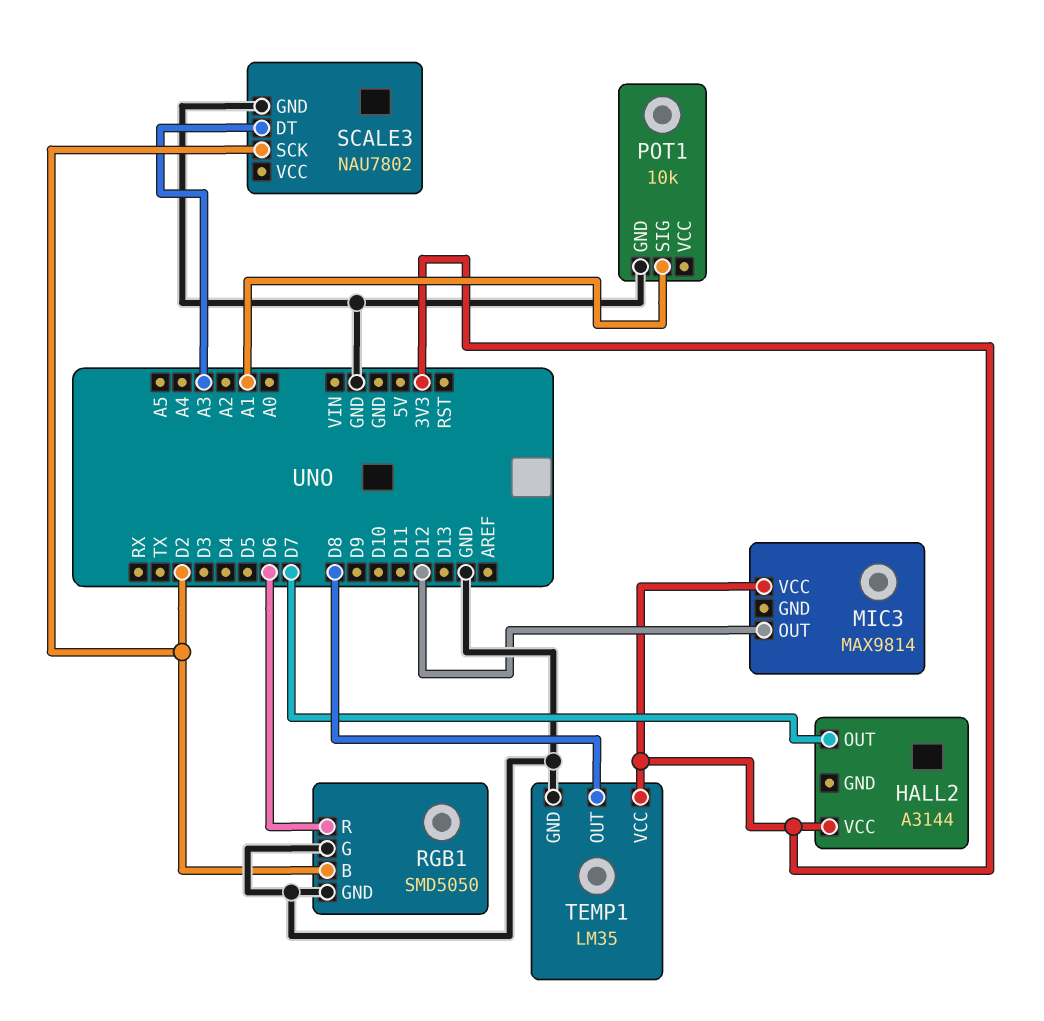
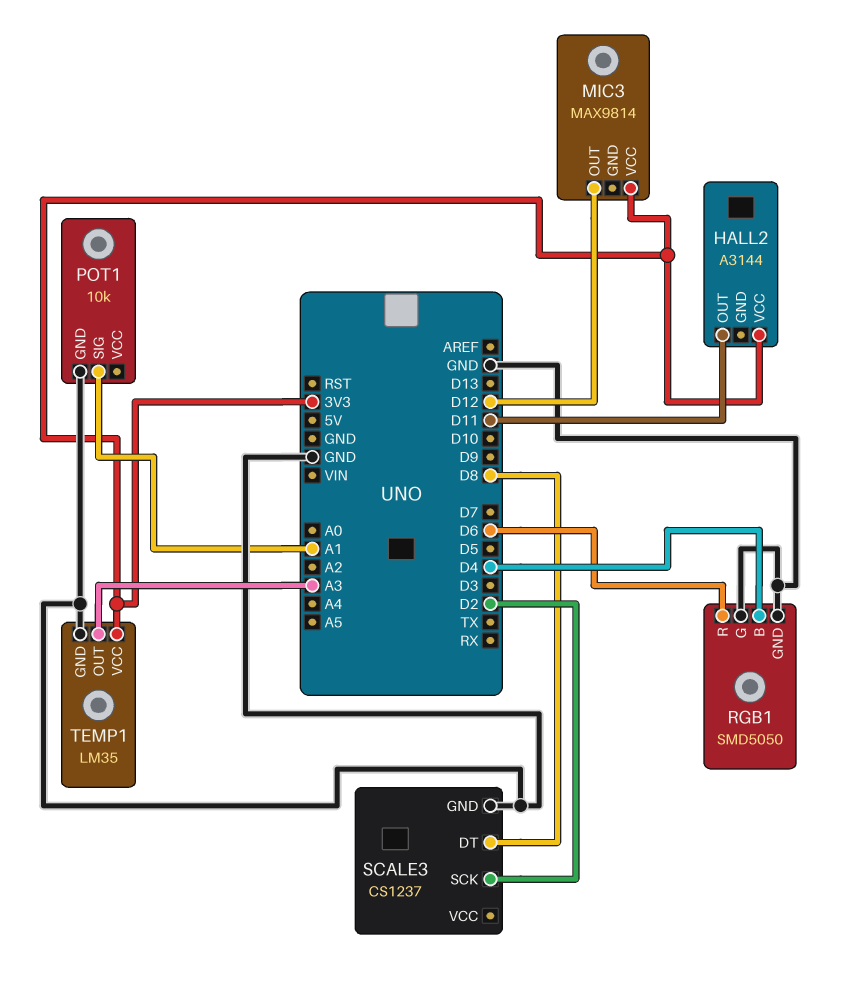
HALL2 pin OUT: D7 -> D11
RGB1 pin B: D2 -> D4
SCALE3: NAU7802 -> CS1237
SCALE3 pin DT: A3 -> D8
TEMP1 pin OUT: D8 -> A3

